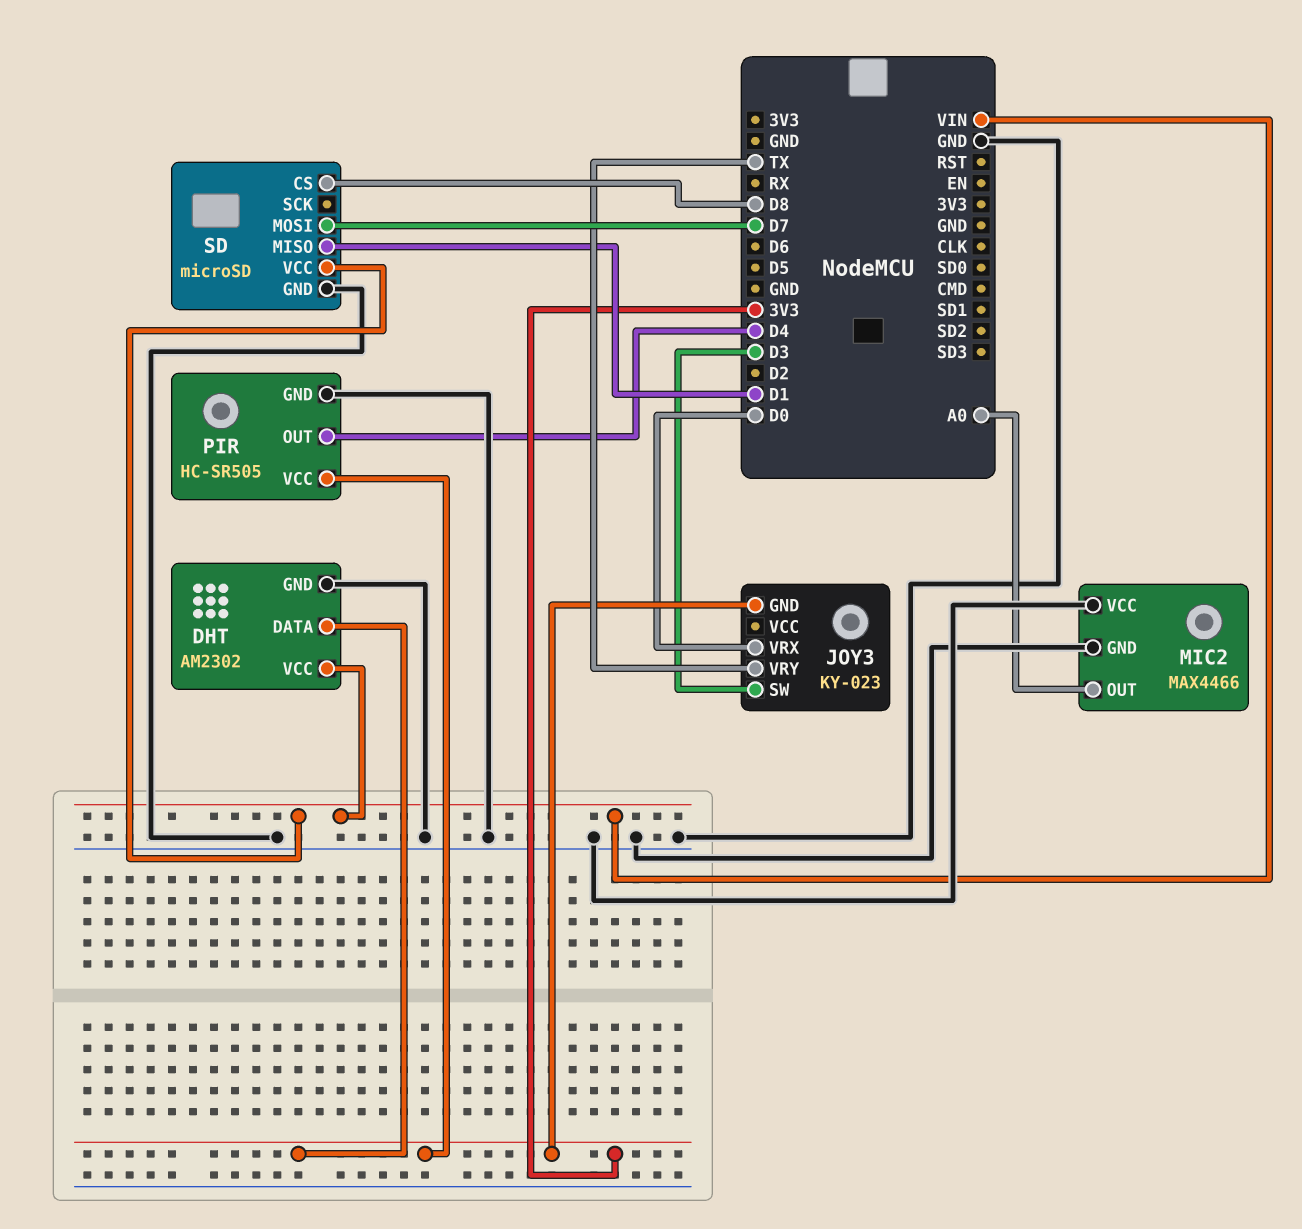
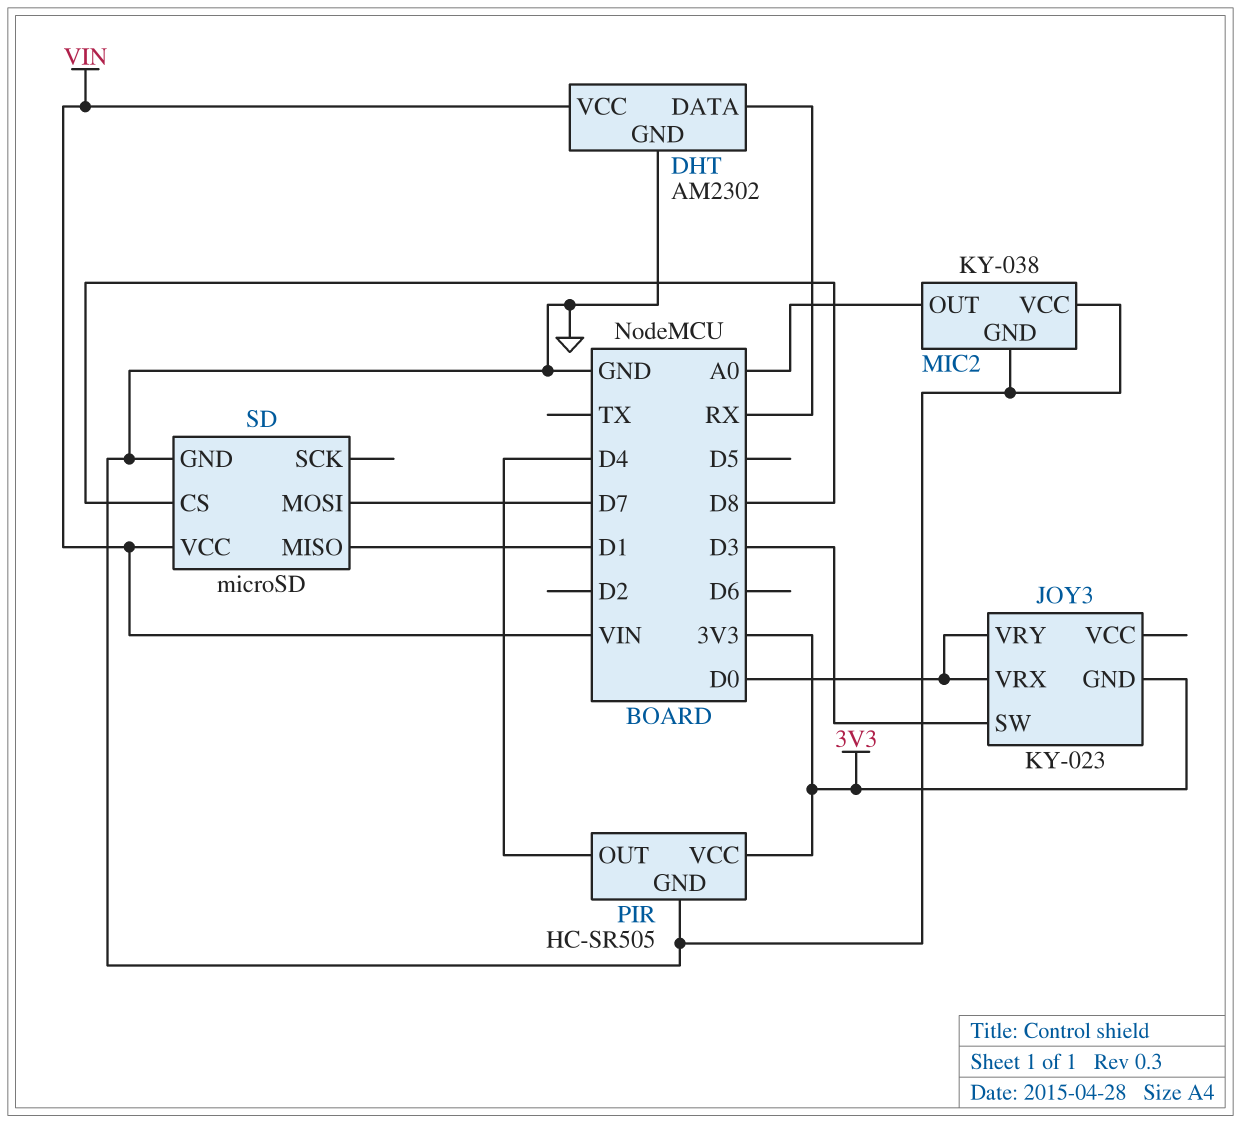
DHT pin DATA: 3V3 -> RX
JOY3 pin VRY: TX -> D0
MIC2: MAX4466 -> KY-038

